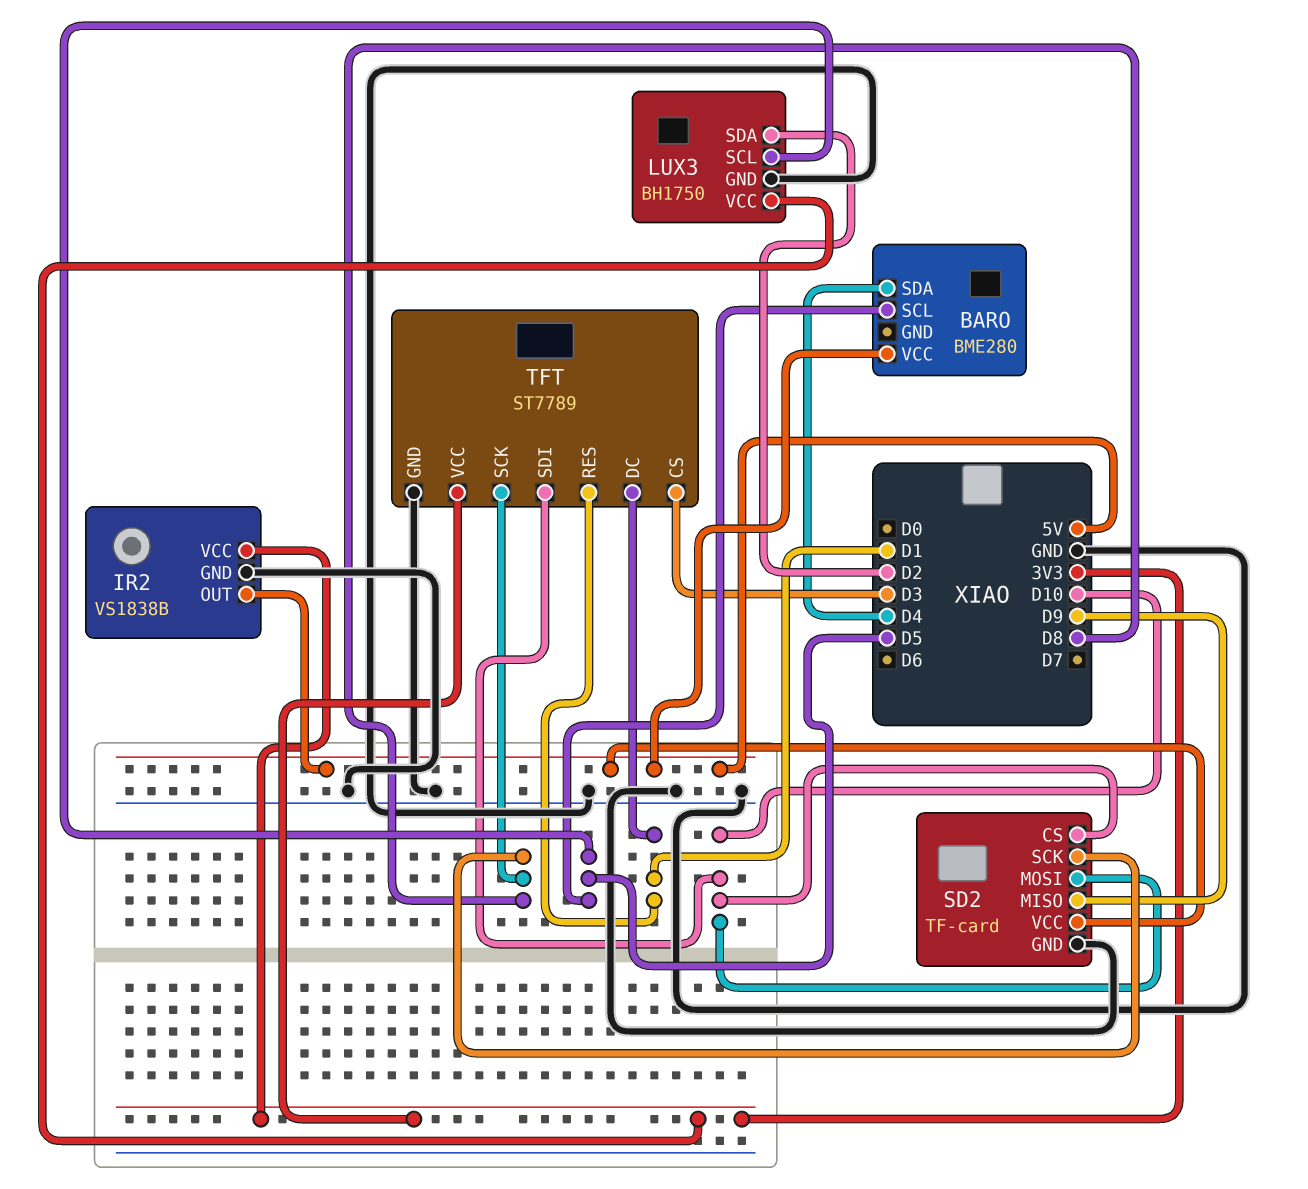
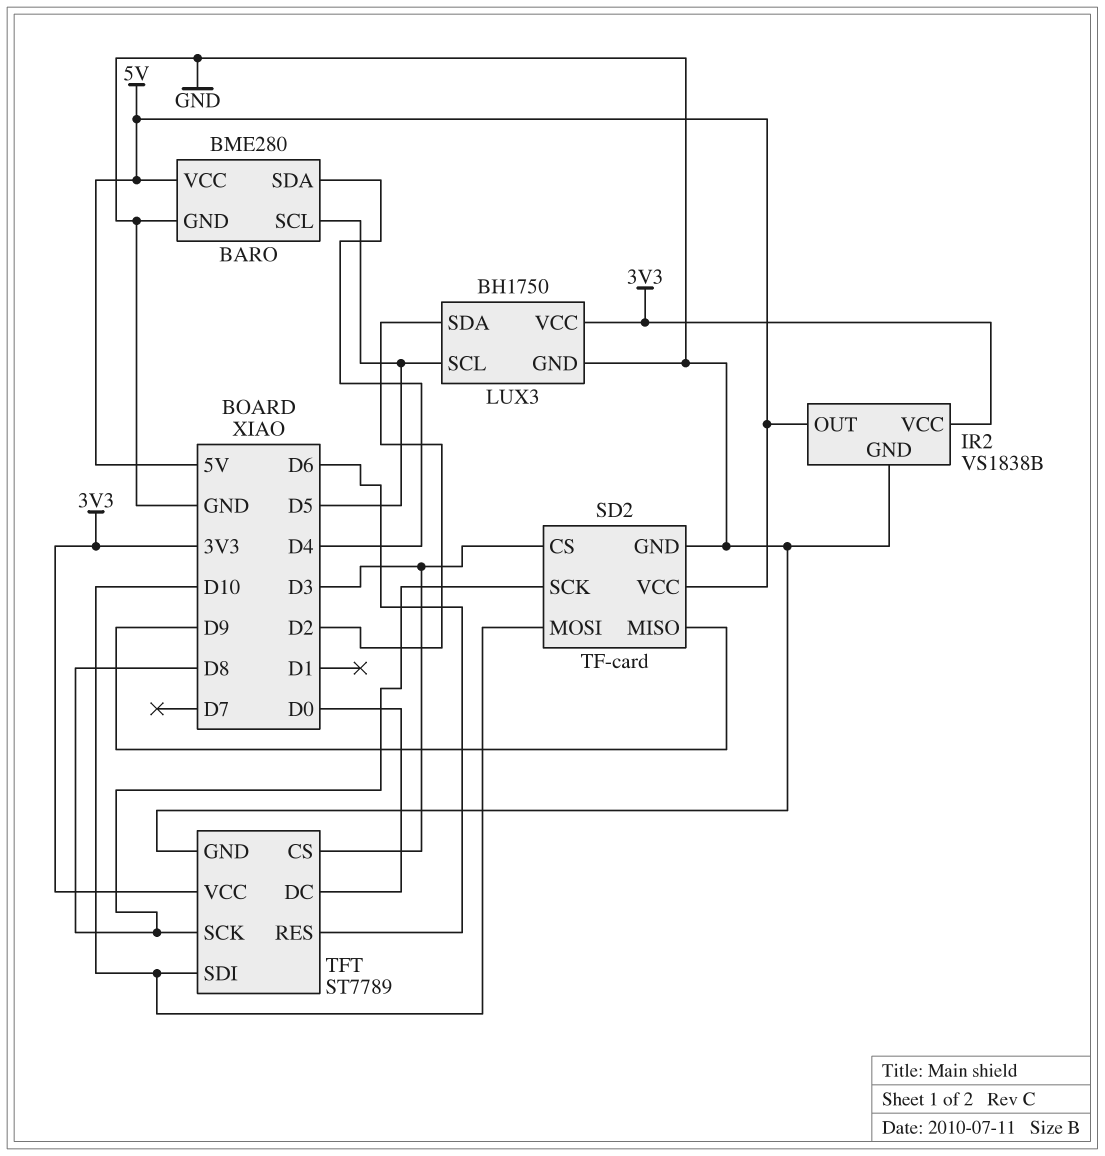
BARO pin GND: none -> GND
SD2 pin CS: D10 -> D3
TFT pin DC: D1 -> D0
TFT pin RES: D1 -> D6

